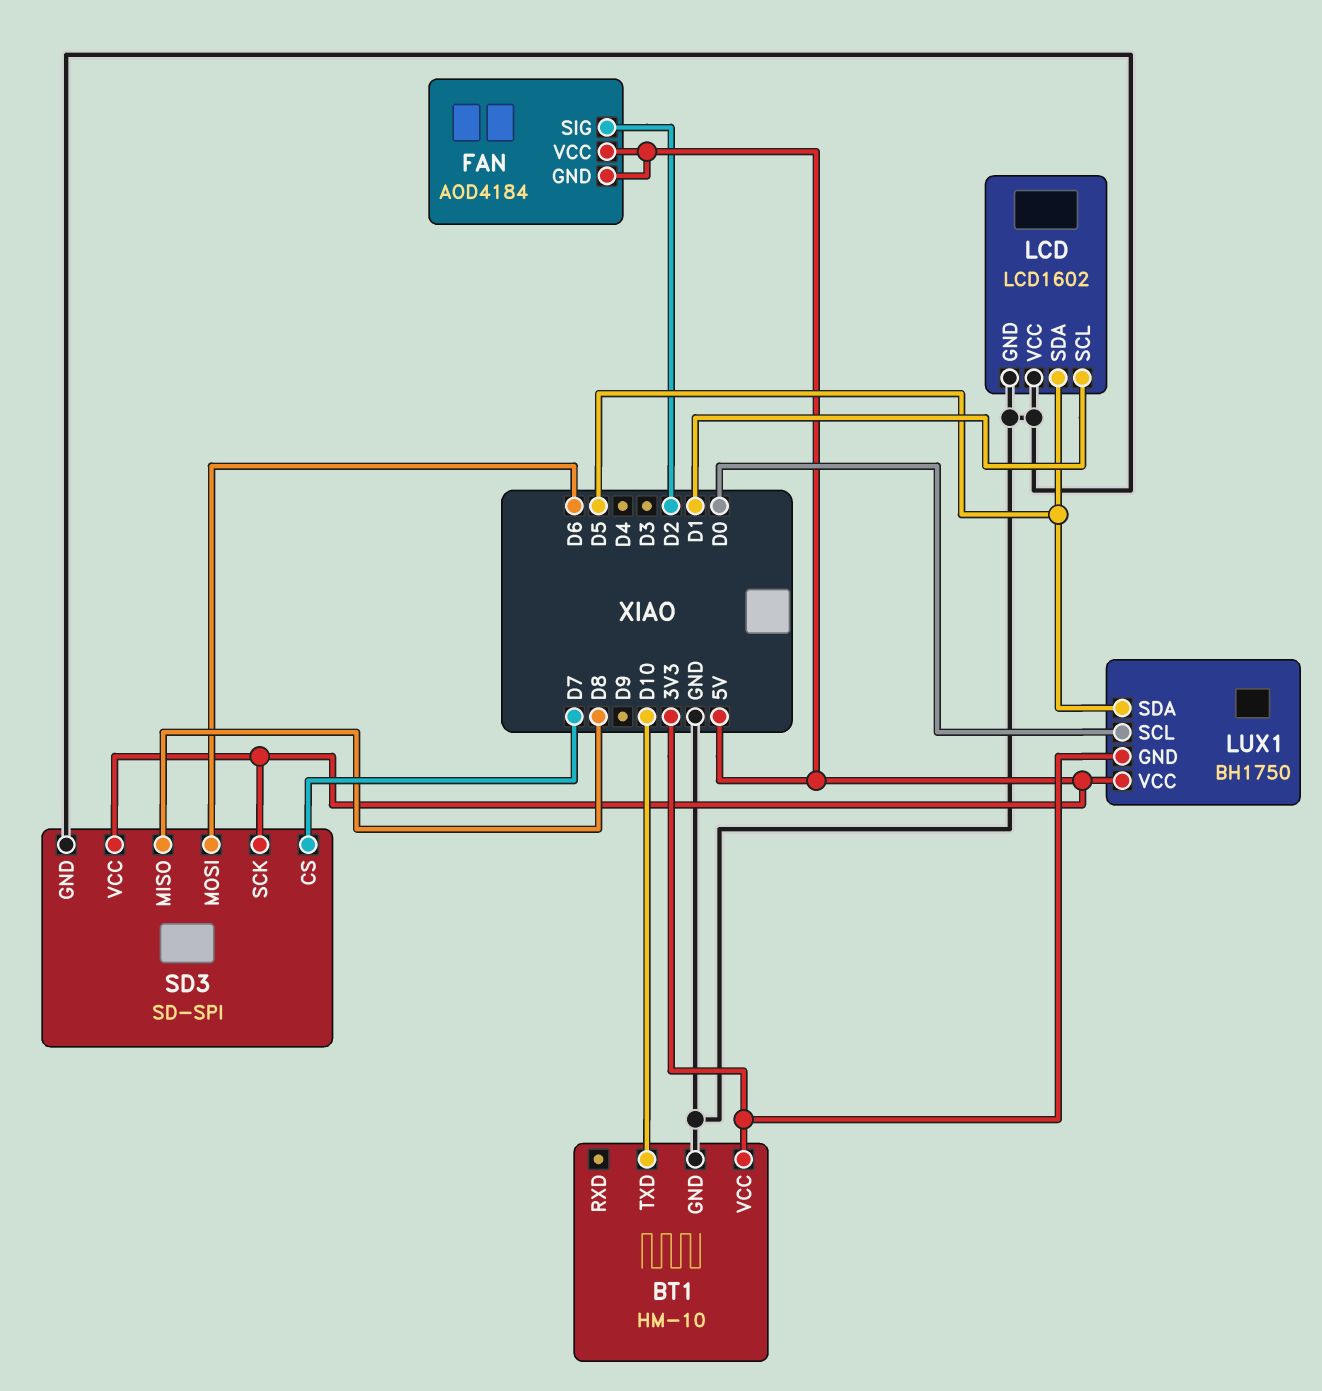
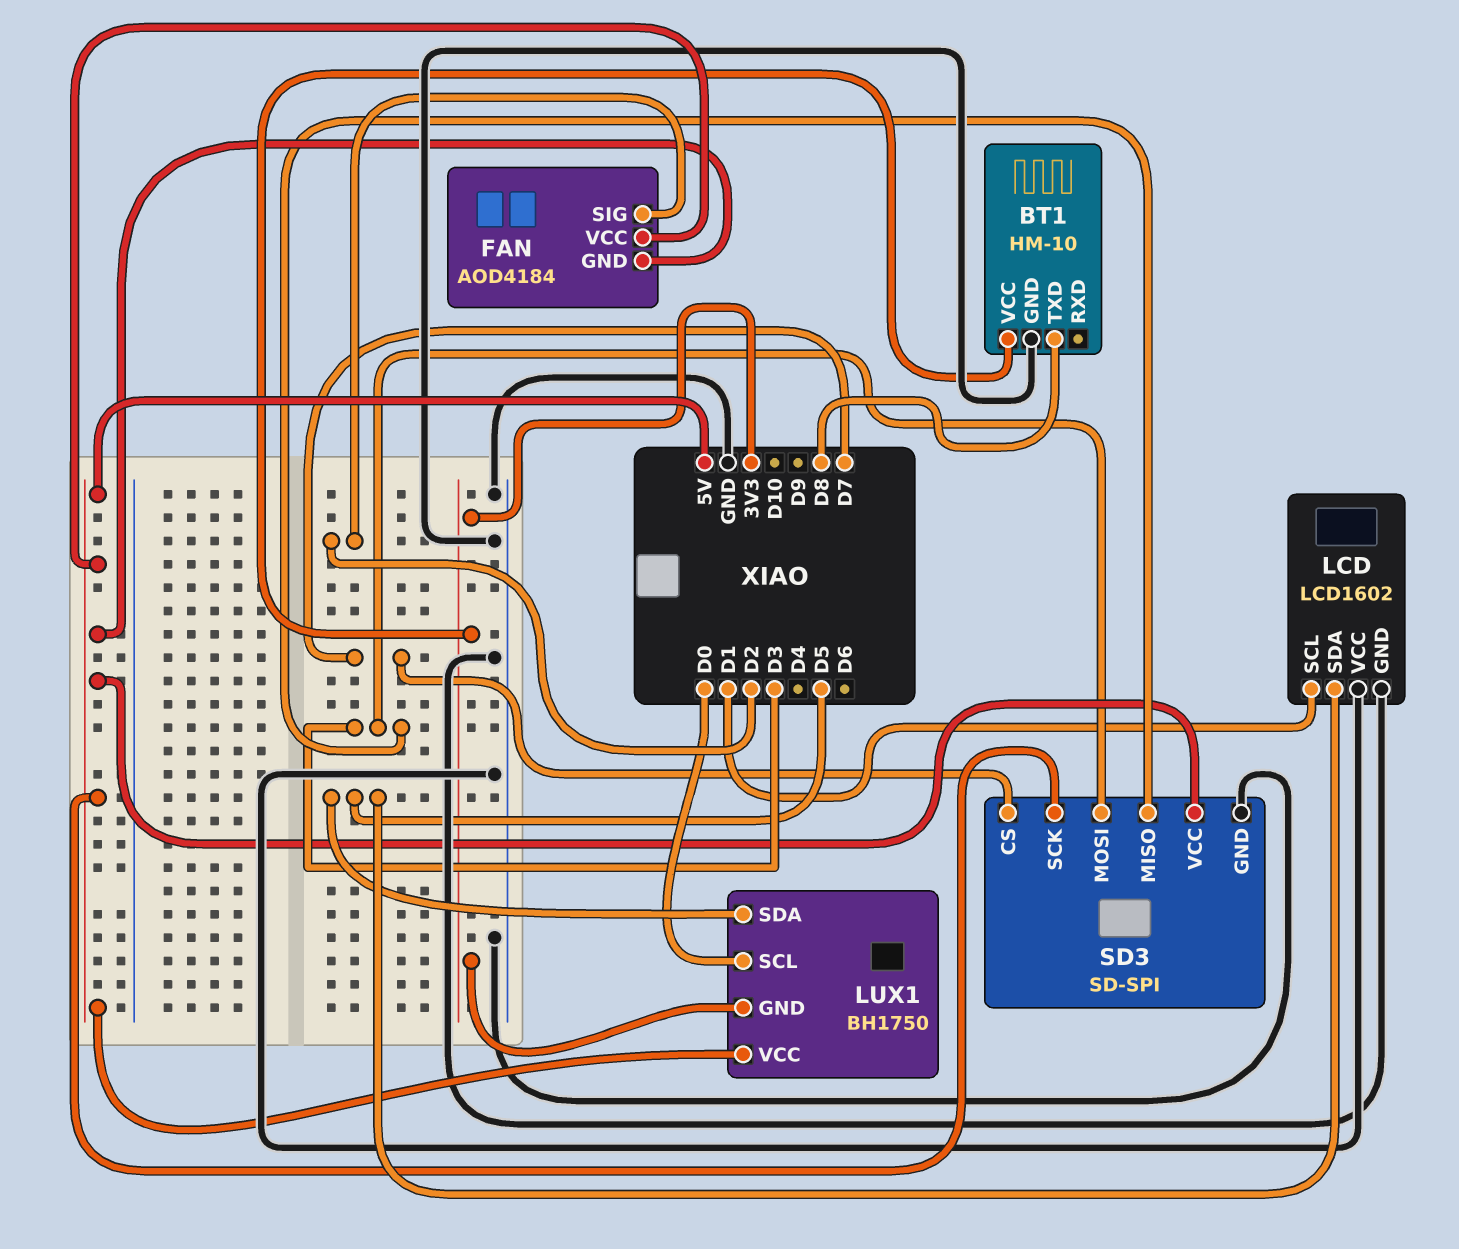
BT1 pin TXD: D10 -> D8
SD3 pin MISO: D8 -> D3
SD3 pin MOSI: D6 -> D3

